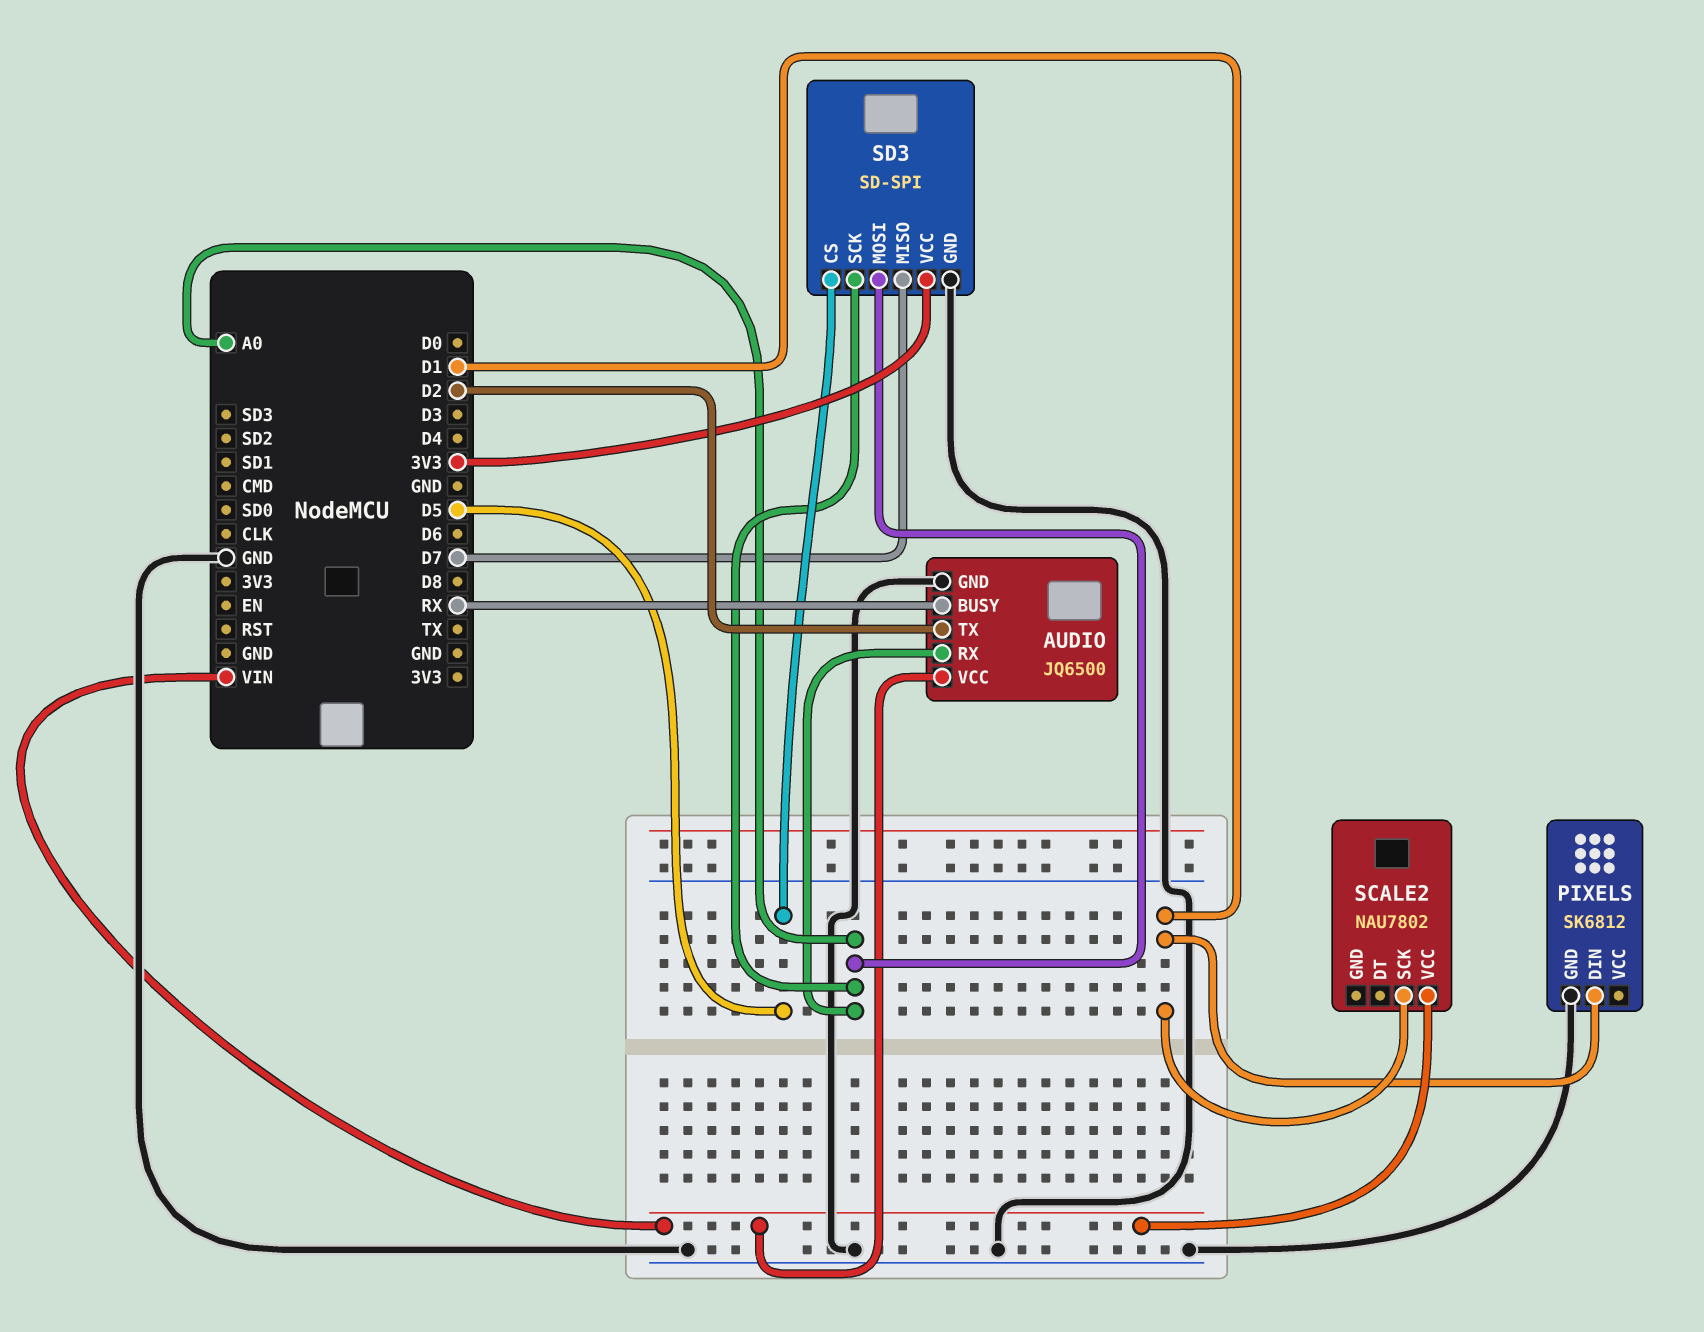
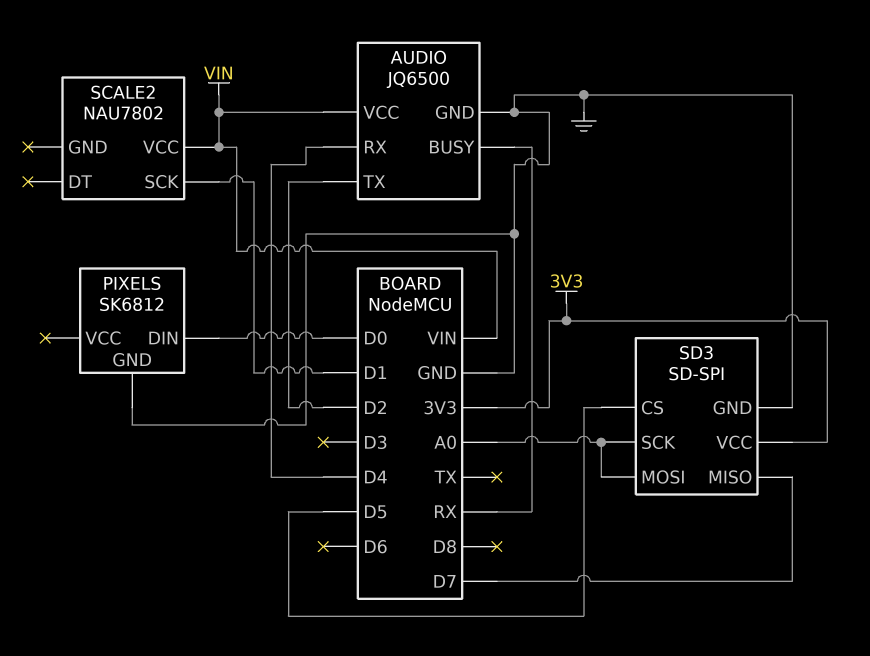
AUDIO pin RX: A0 -> D4
PIXELS pin DIN: D1 -> D0

